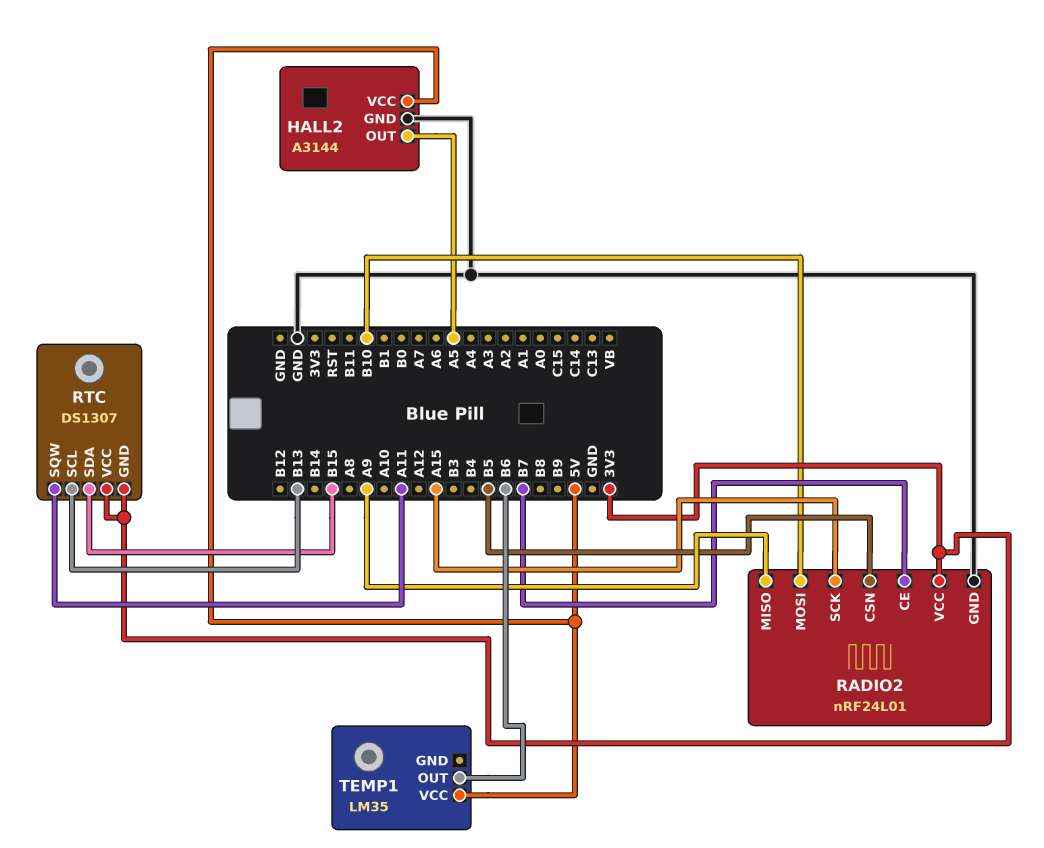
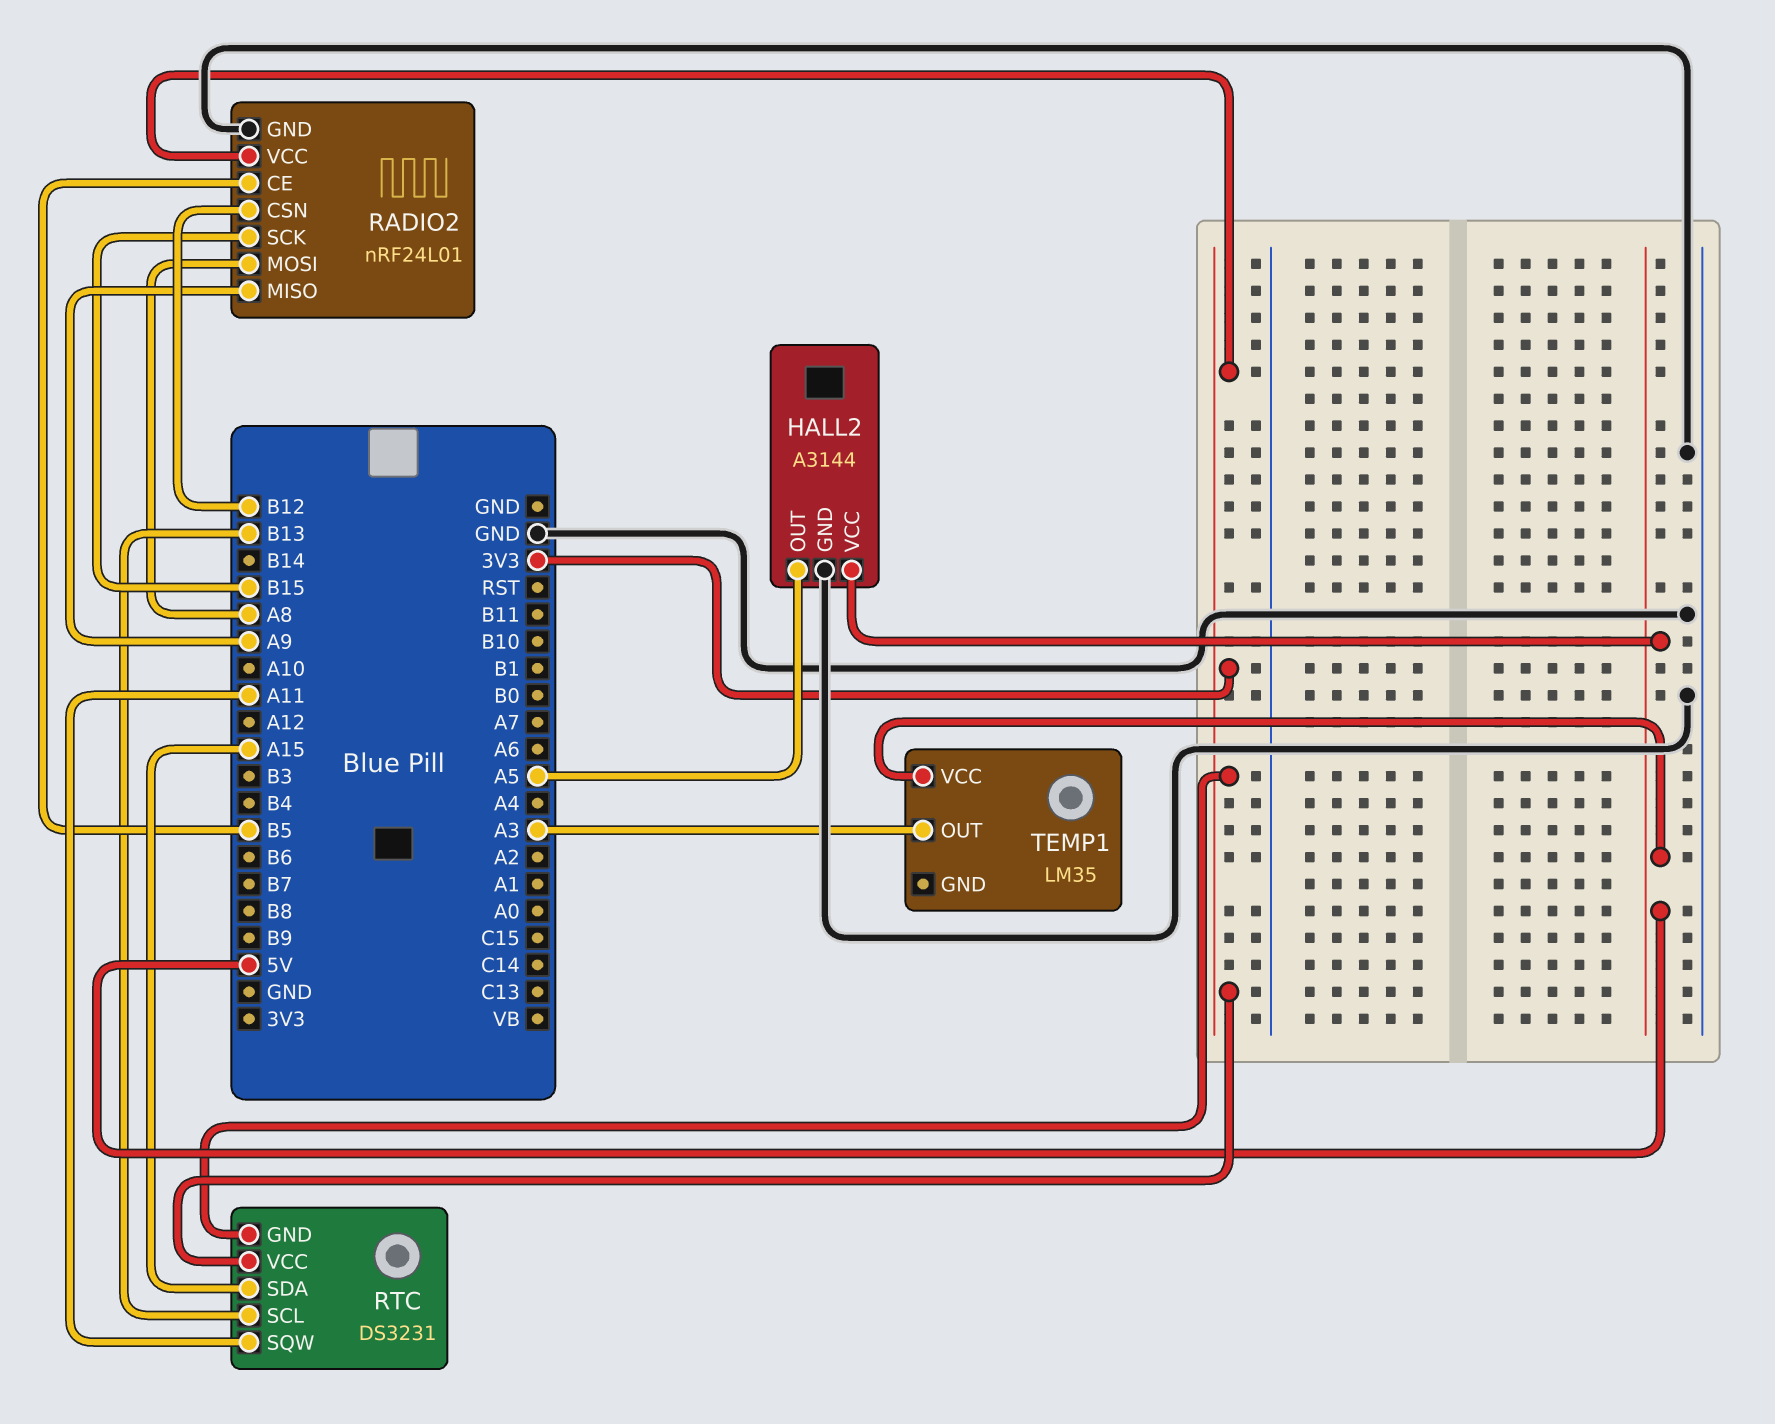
RADIO2 pin CE: B7 -> B5
RADIO2 pin CSN: B5 -> B12
RADIO2 pin MOSI: B10 -> A8
RADIO2 pin SCK: A15 -> B15
RTC: DS1307 -> DS3231
RTC pin SDA: B15 -> A15
TEMP1 pin OUT: B6 -> A3

